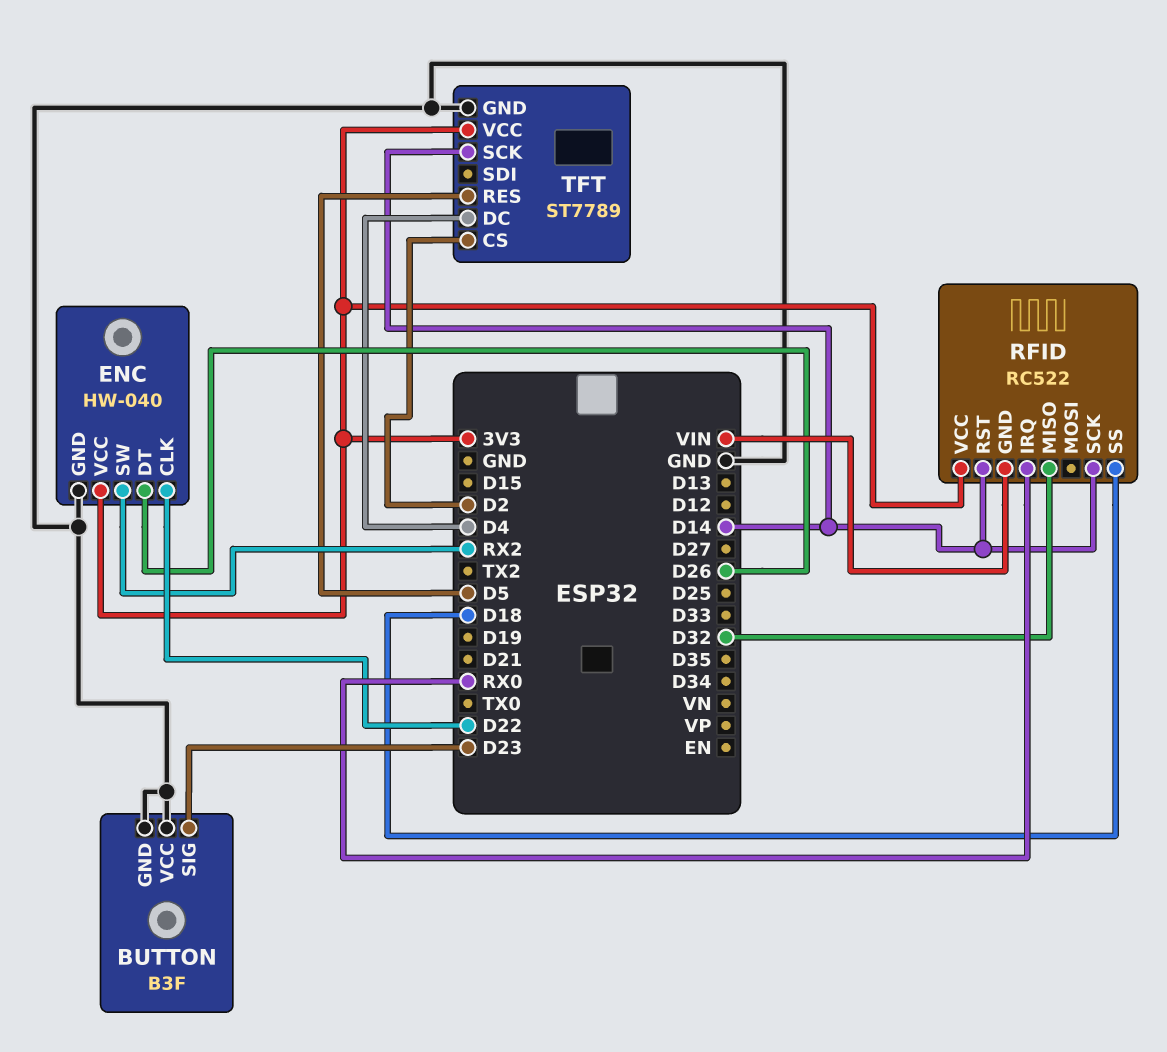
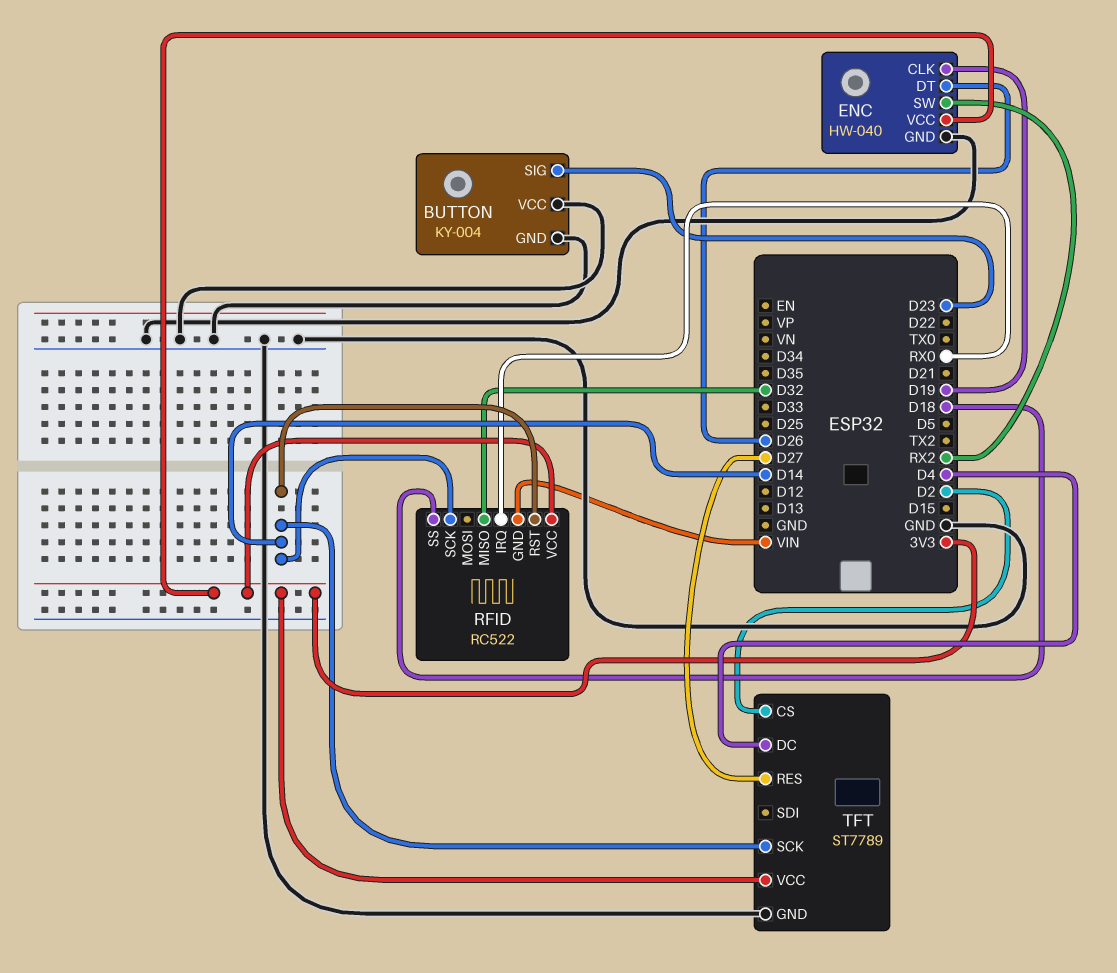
BUTTON: B3F -> KY-004
ENC pin CLK: D22 -> D19
TFT pin RES: D5 -> D27

